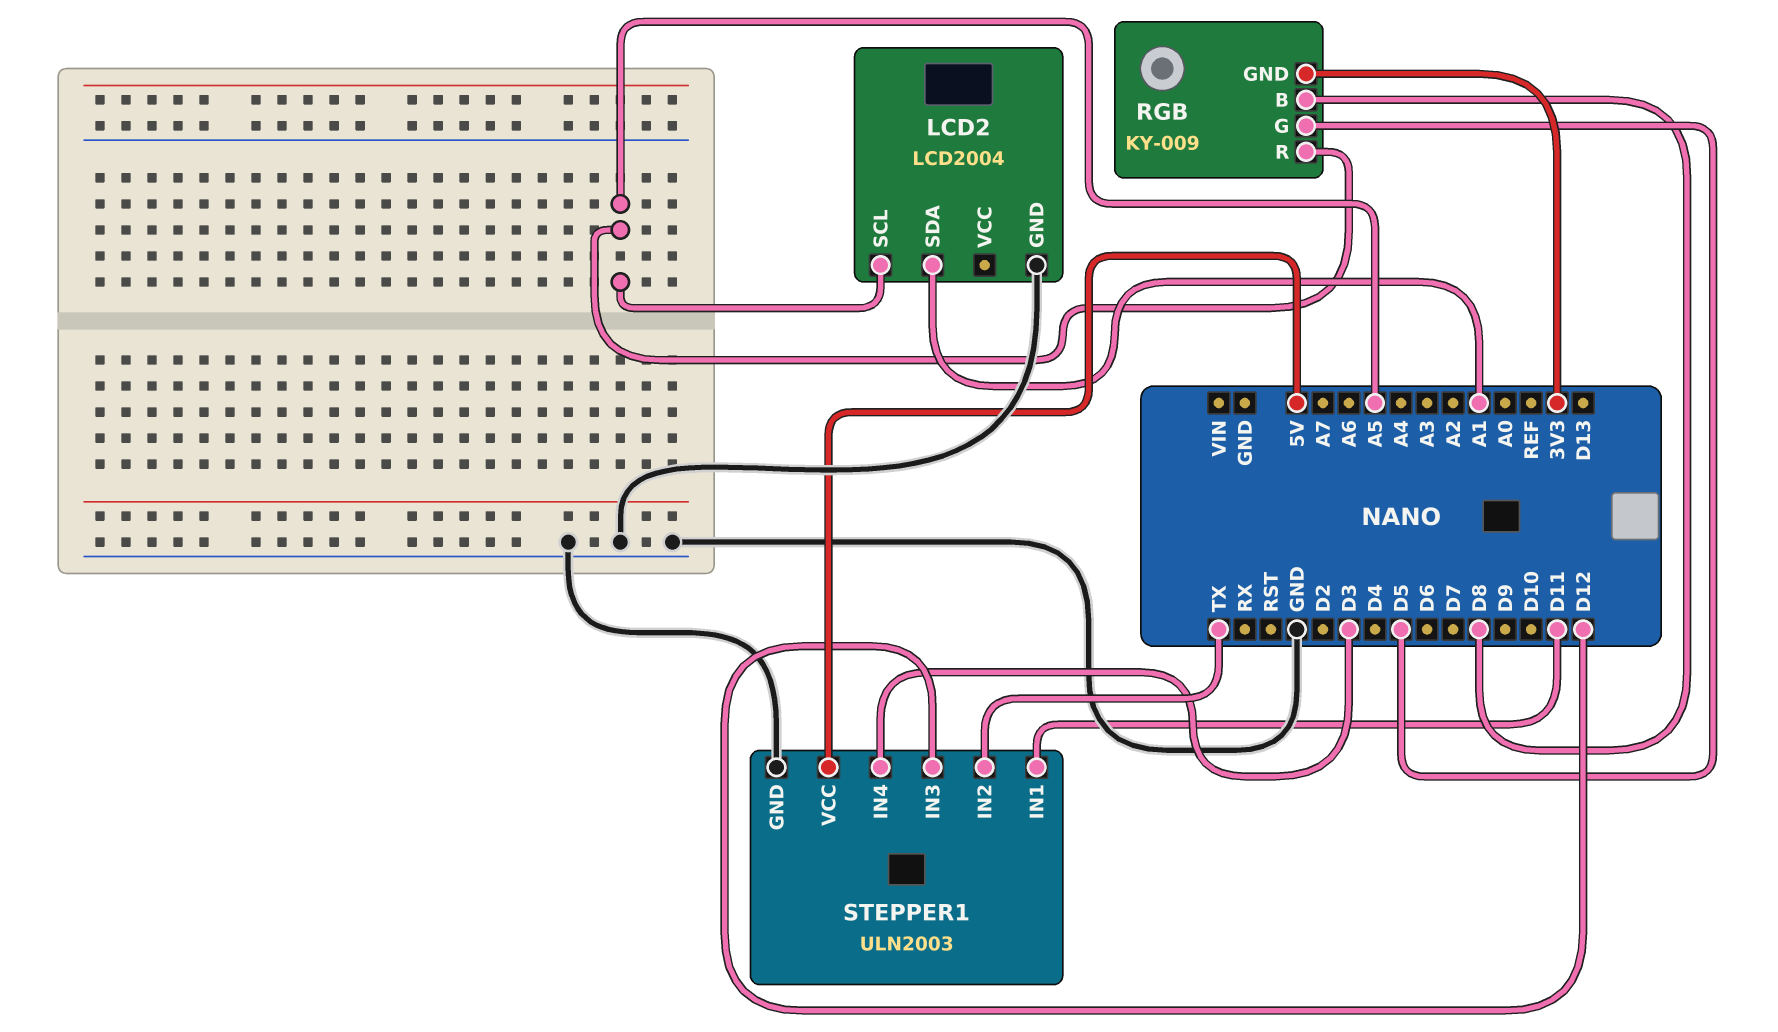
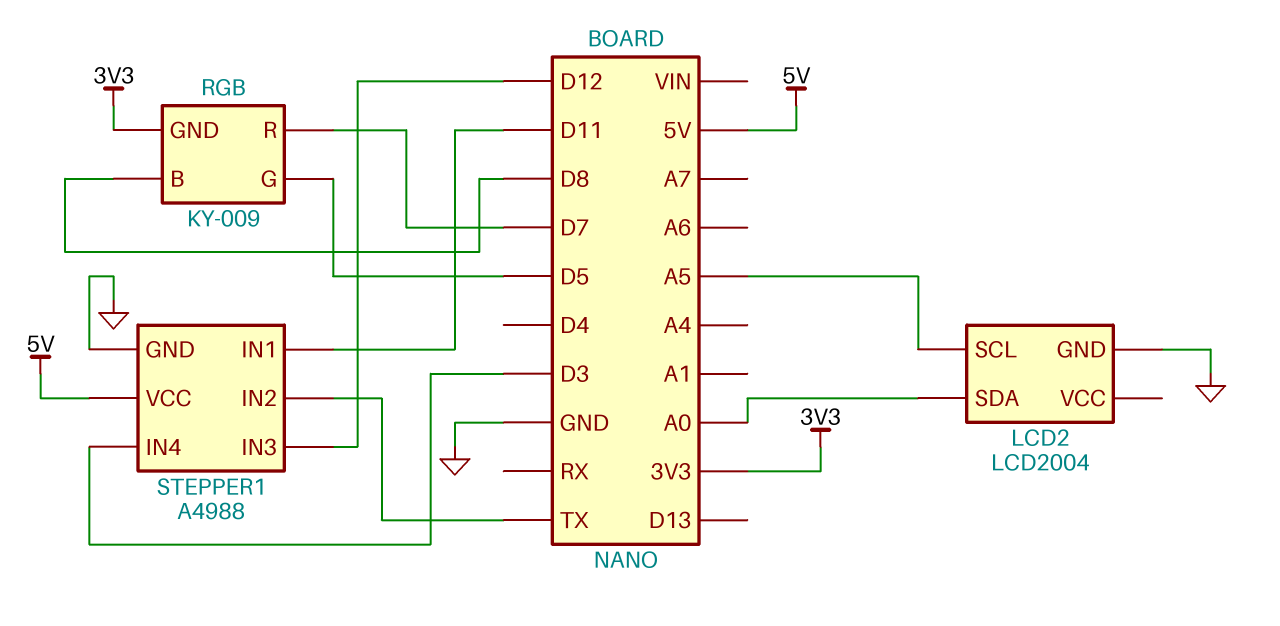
LCD2 pin SDA: A1 -> A0
RGB pin R: A5 -> D7
STEPPER1: ULN2003 -> A4988

